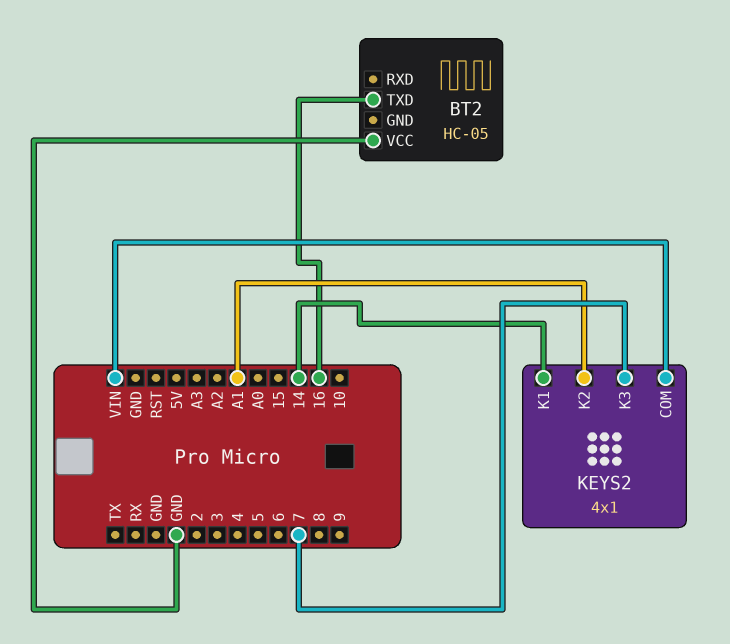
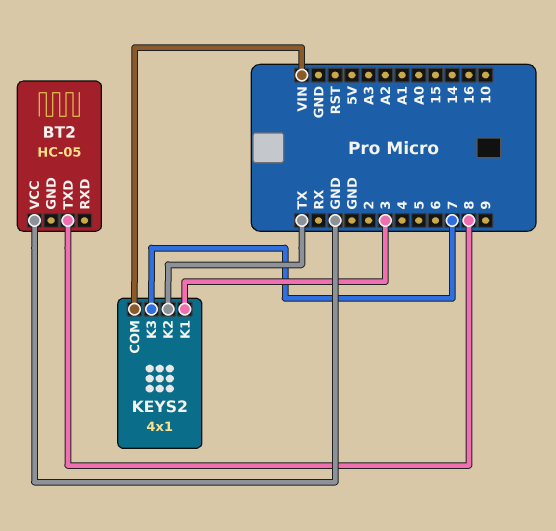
BT2 pin TXD: 16 -> 8
KEYS2 pin K1: 14 -> 3
KEYS2 pin K2: A1 -> TX

